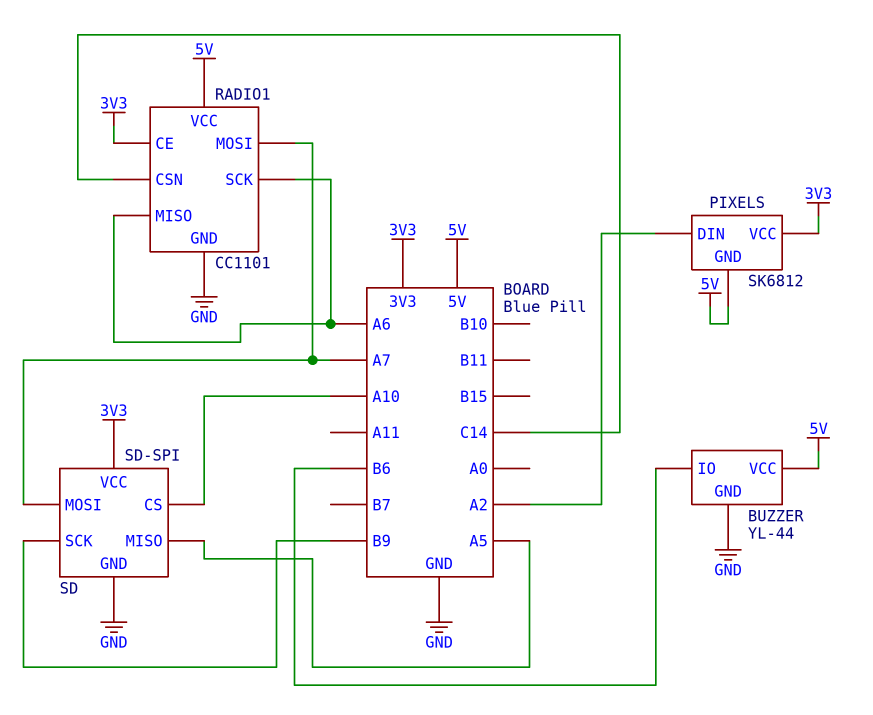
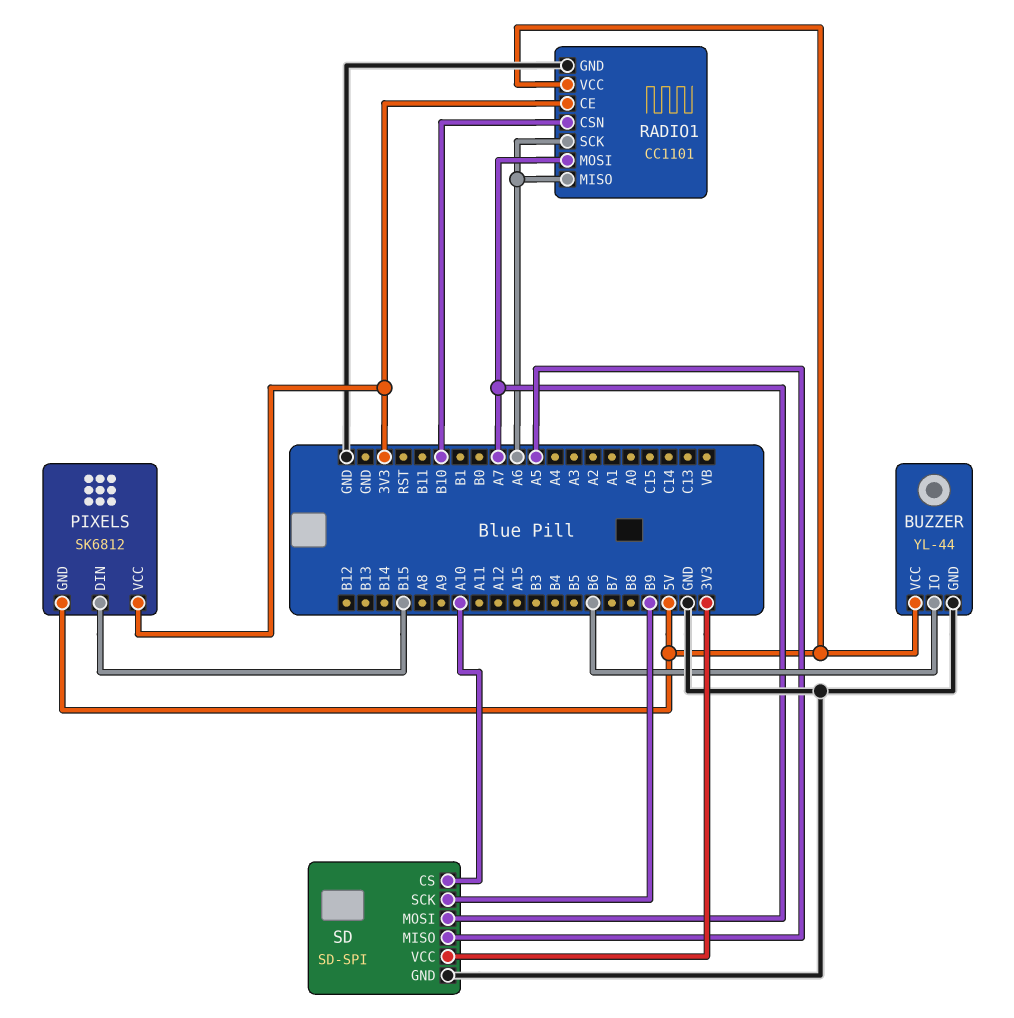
PIXELS pin DIN: A2 -> B15
RADIO1 pin CSN: C14 -> B10

